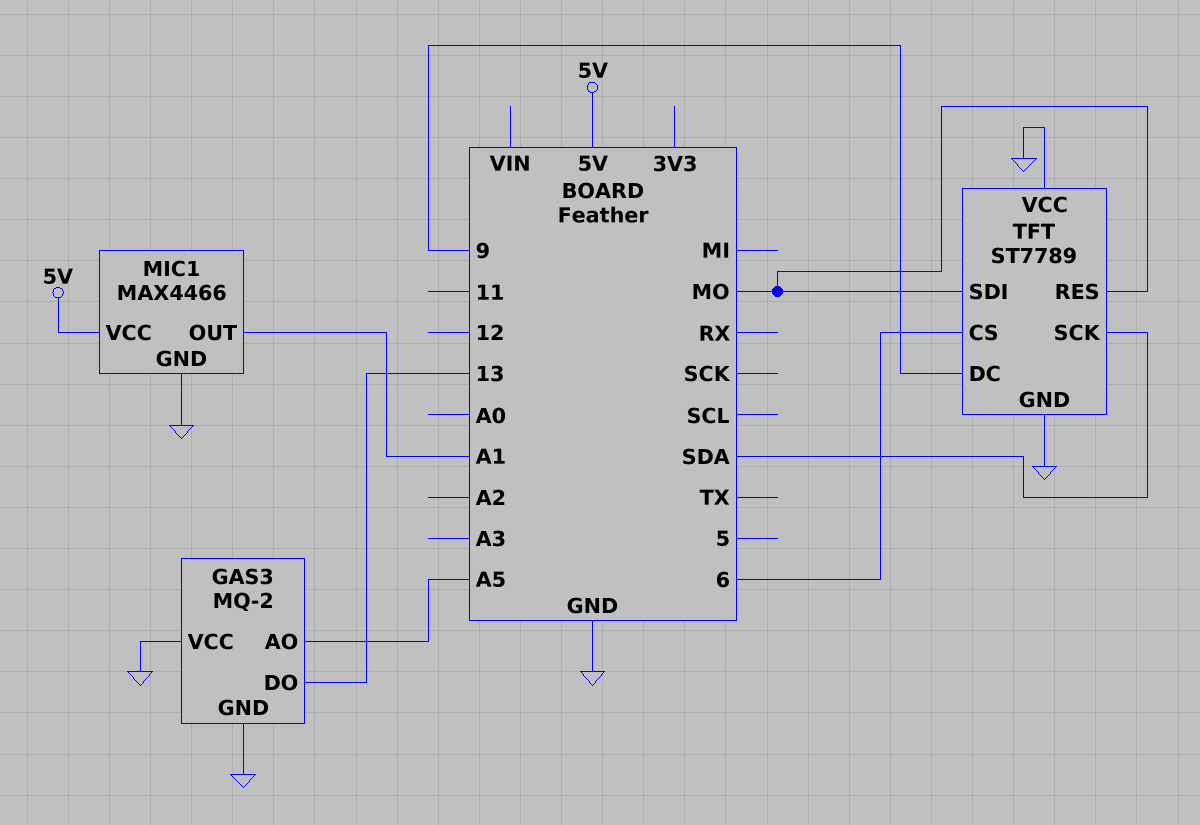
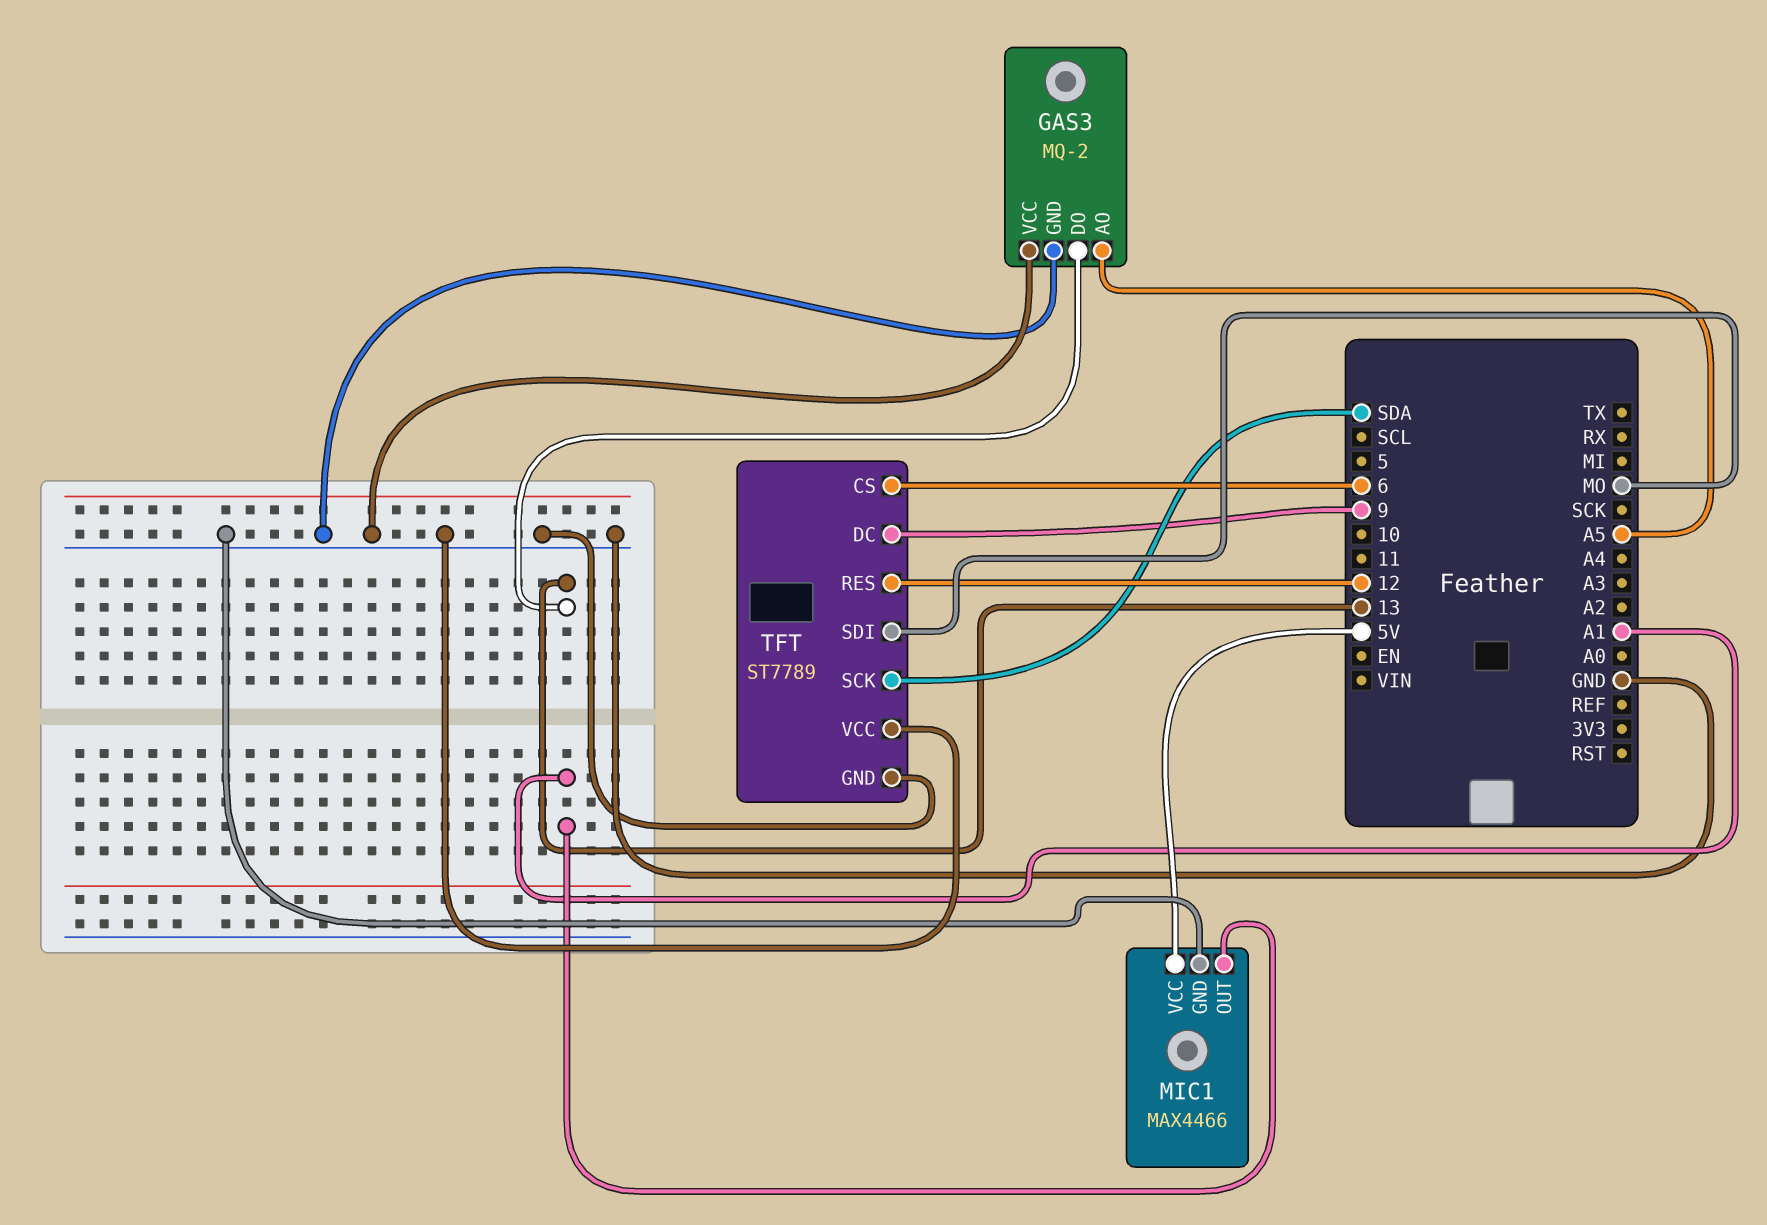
TFT pin RES: MO -> 12

